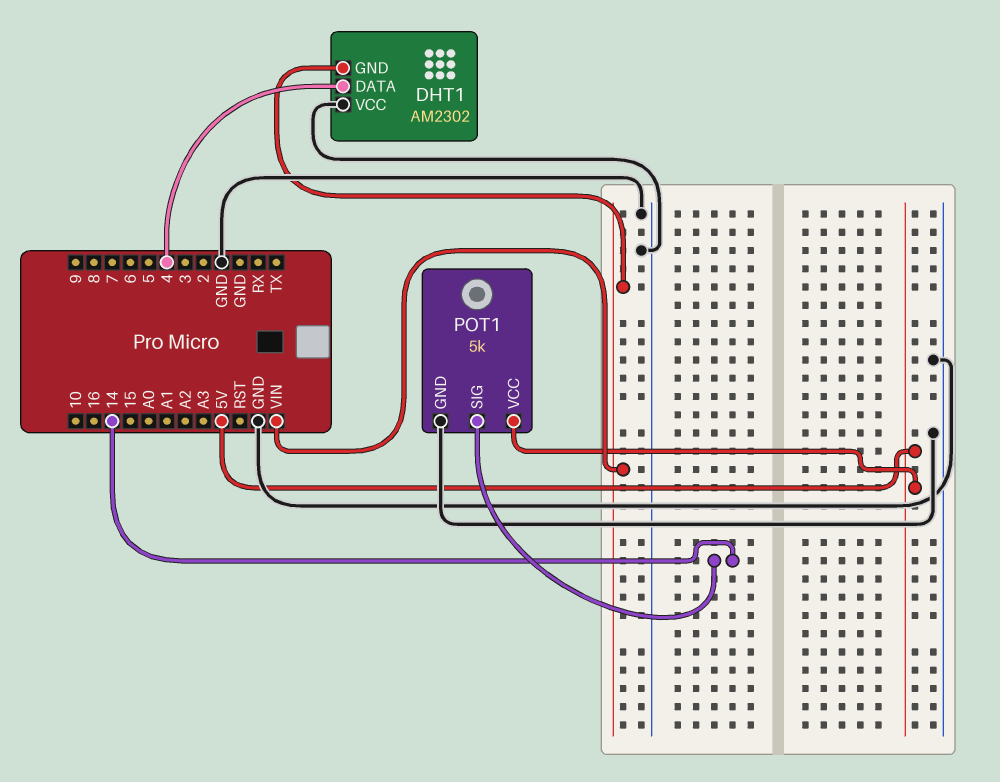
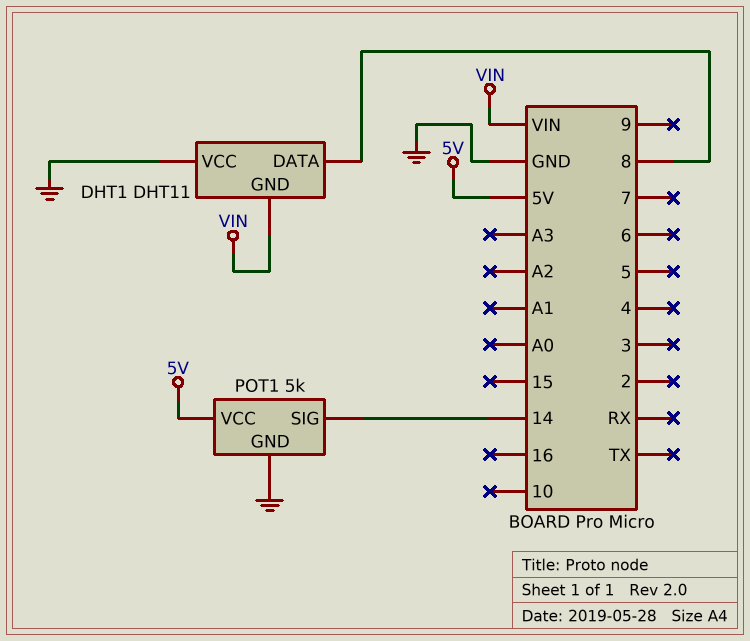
DHT1: AM2302 -> DHT11
DHT1 pin DATA: 4 -> 8

